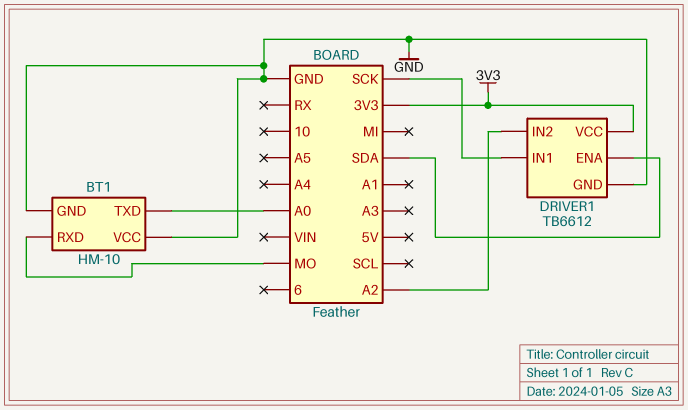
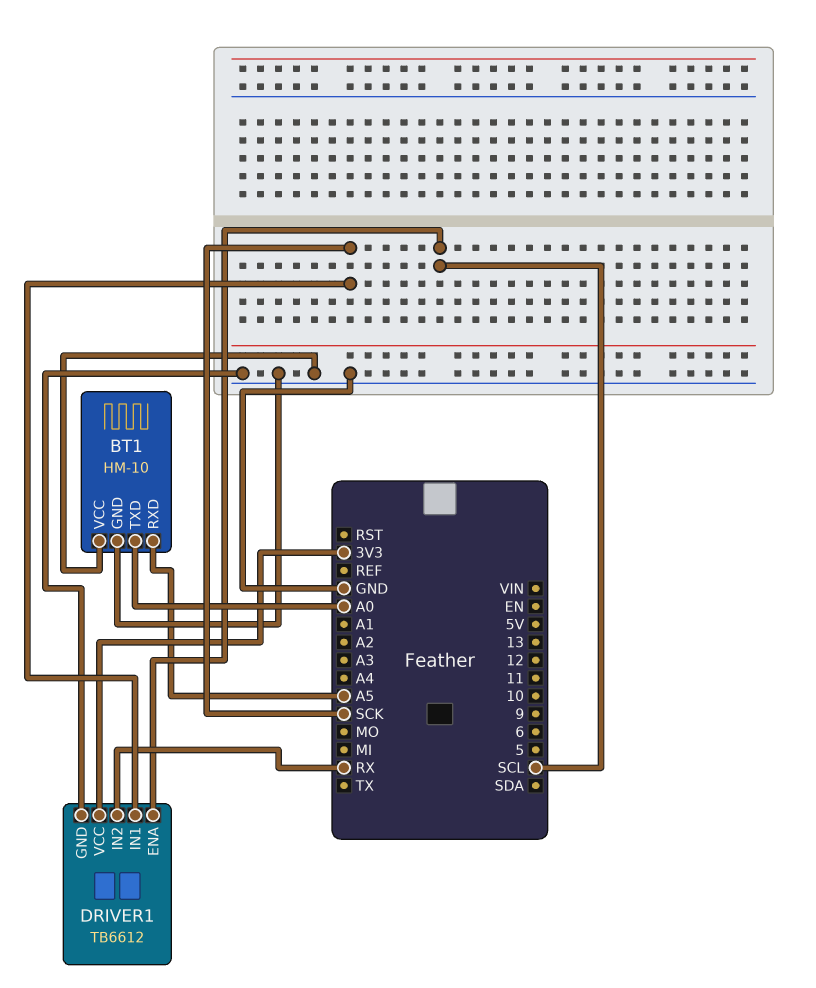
BT1 pin RXD: MO -> A5
DRIVER1 pin ENA: SDA -> SCL
DRIVER1 pin IN2: A2 -> RX

